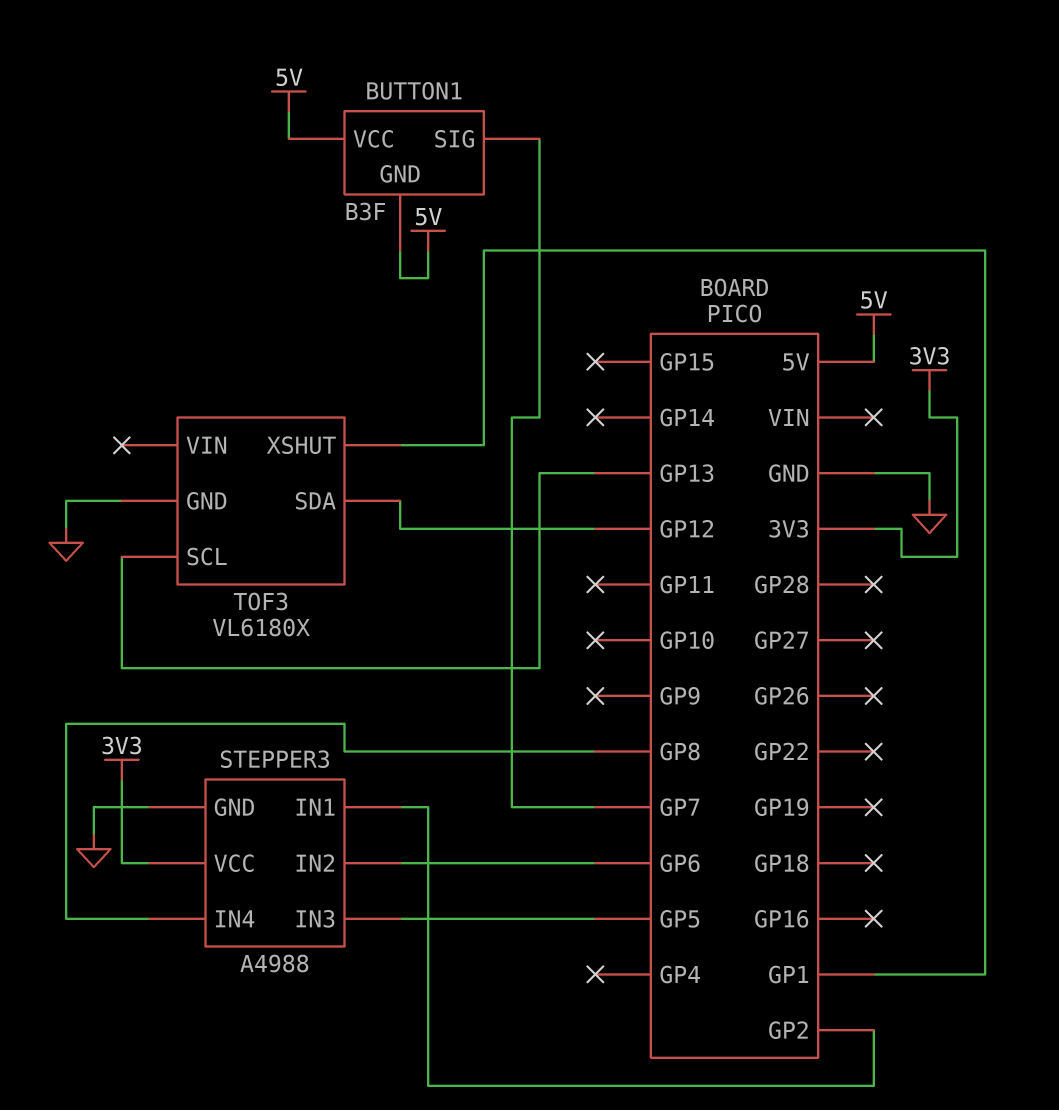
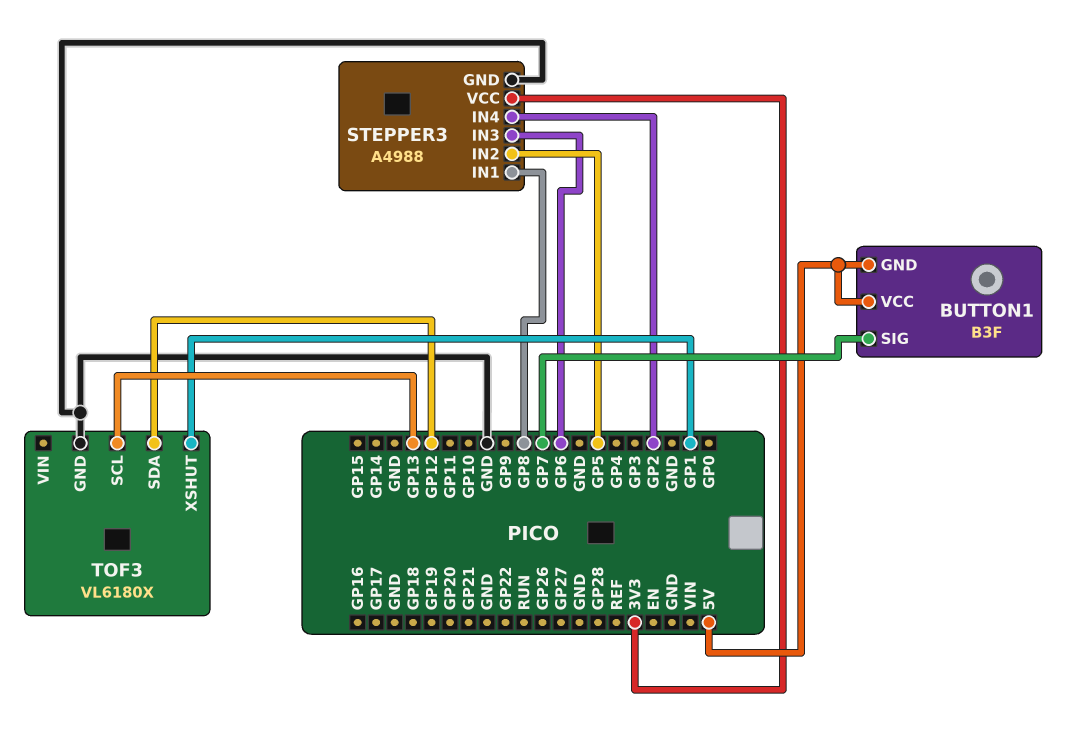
STEPPER3 pin IN1: GP2 -> GP8
STEPPER3 pin IN2: GP6 -> GP5
STEPPER3 pin IN3: GP5 -> GP6
STEPPER3 pin IN4: GP8 -> GP2

